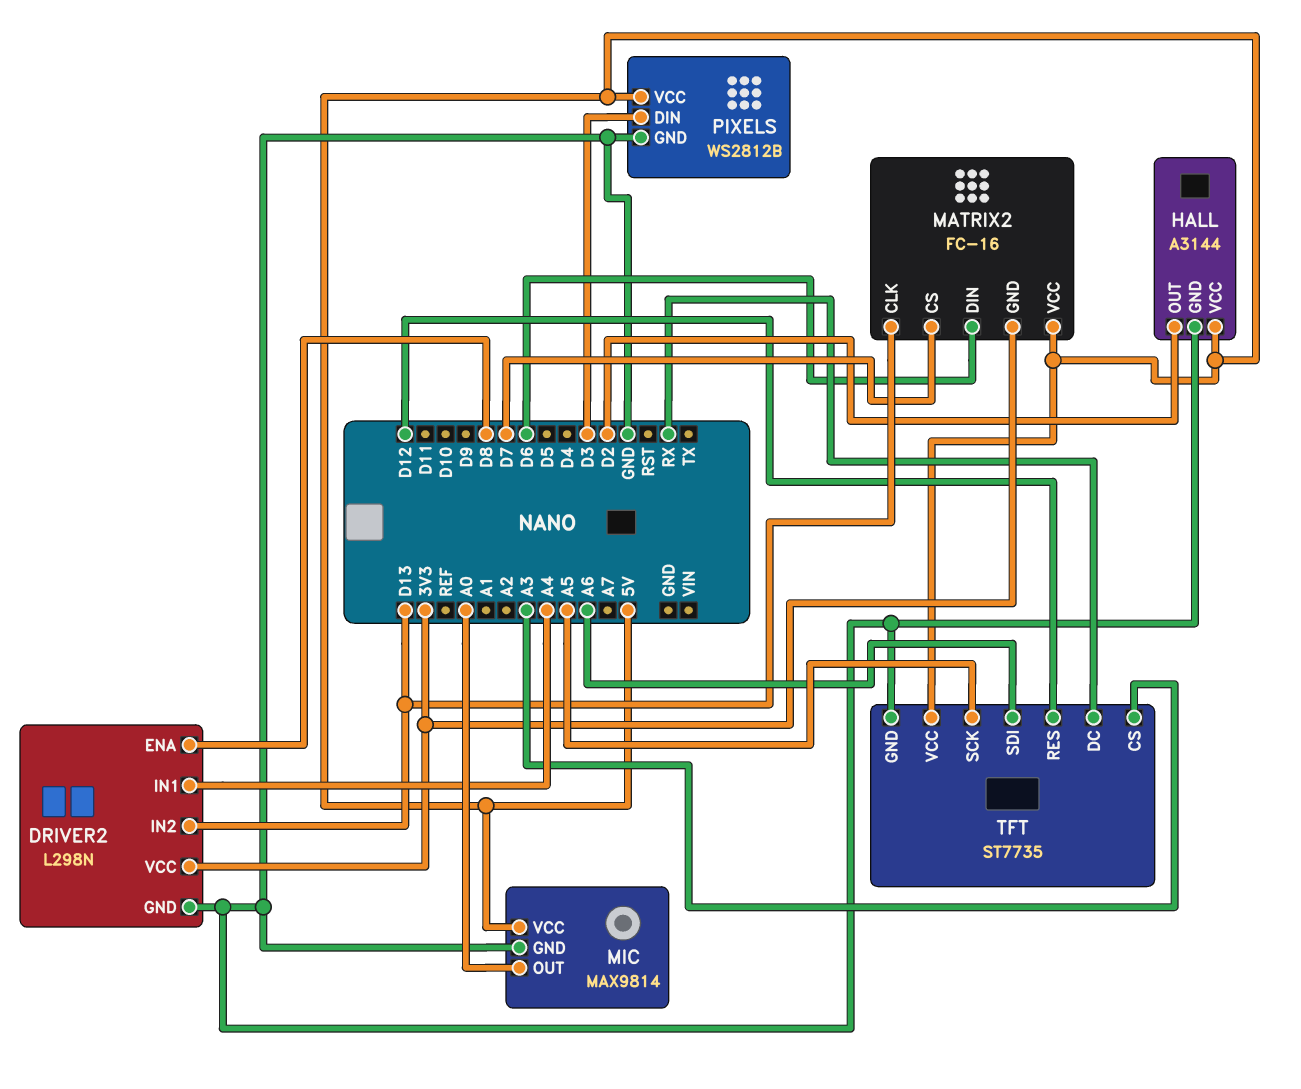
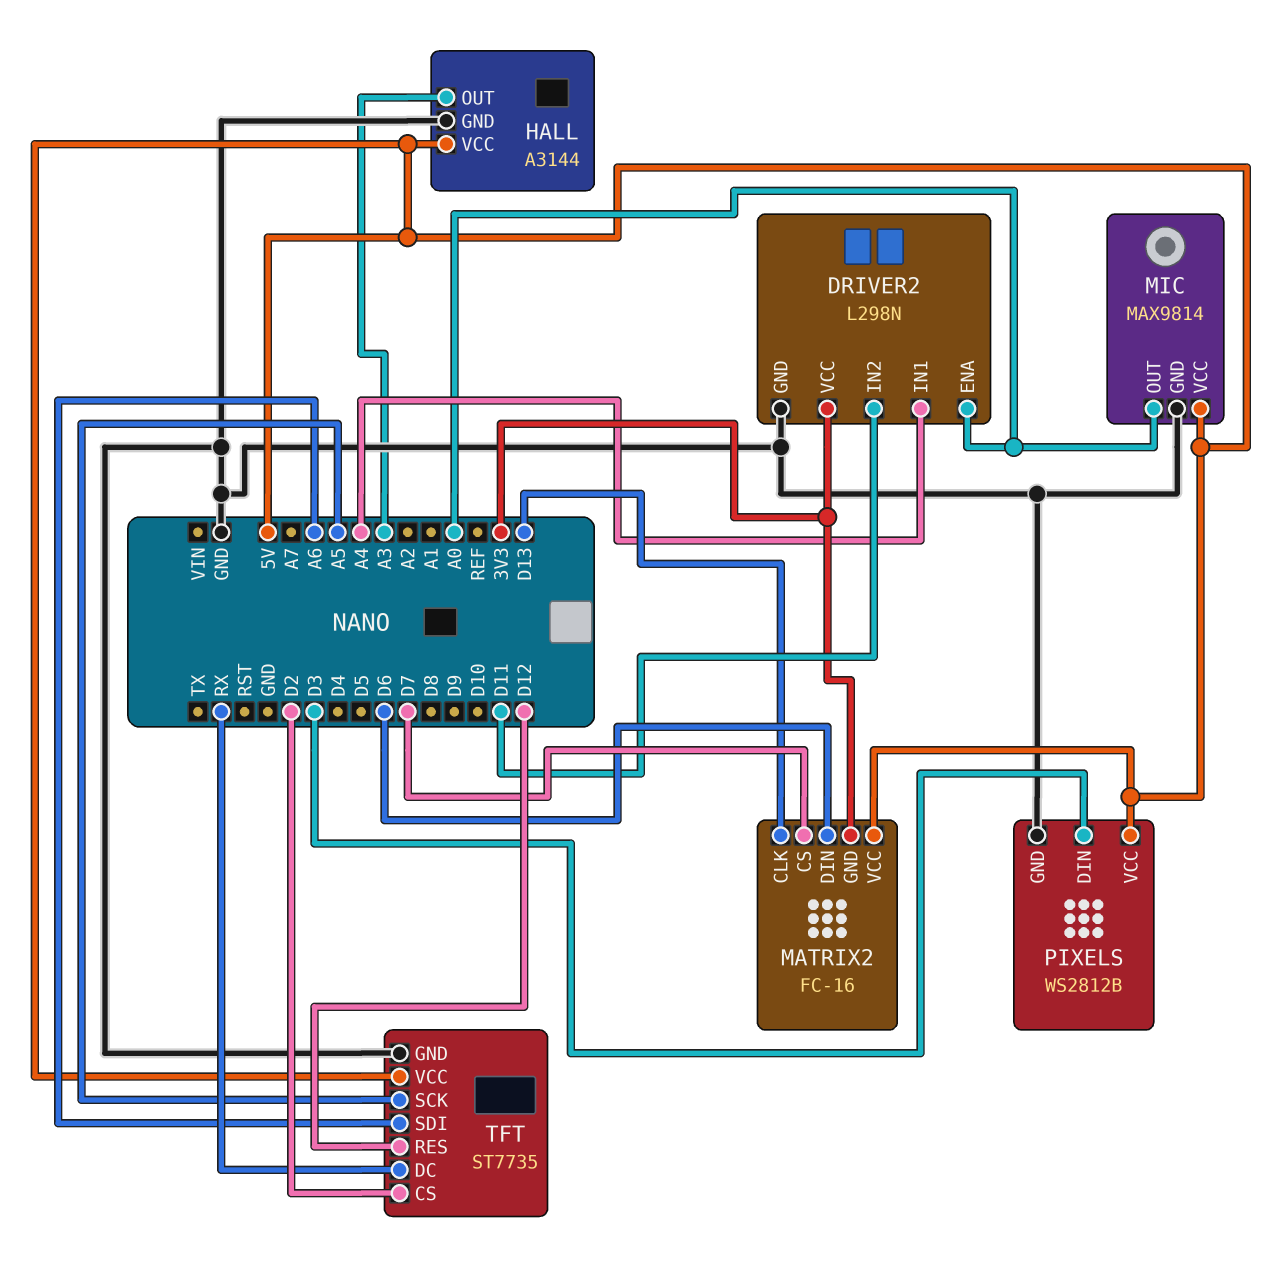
DRIVER2 pin ENA: D8 -> A0
DRIVER2 pin IN2: D13 -> D11
HALL pin OUT: D2 -> A3
TFT pin CS: A3 -> D2

